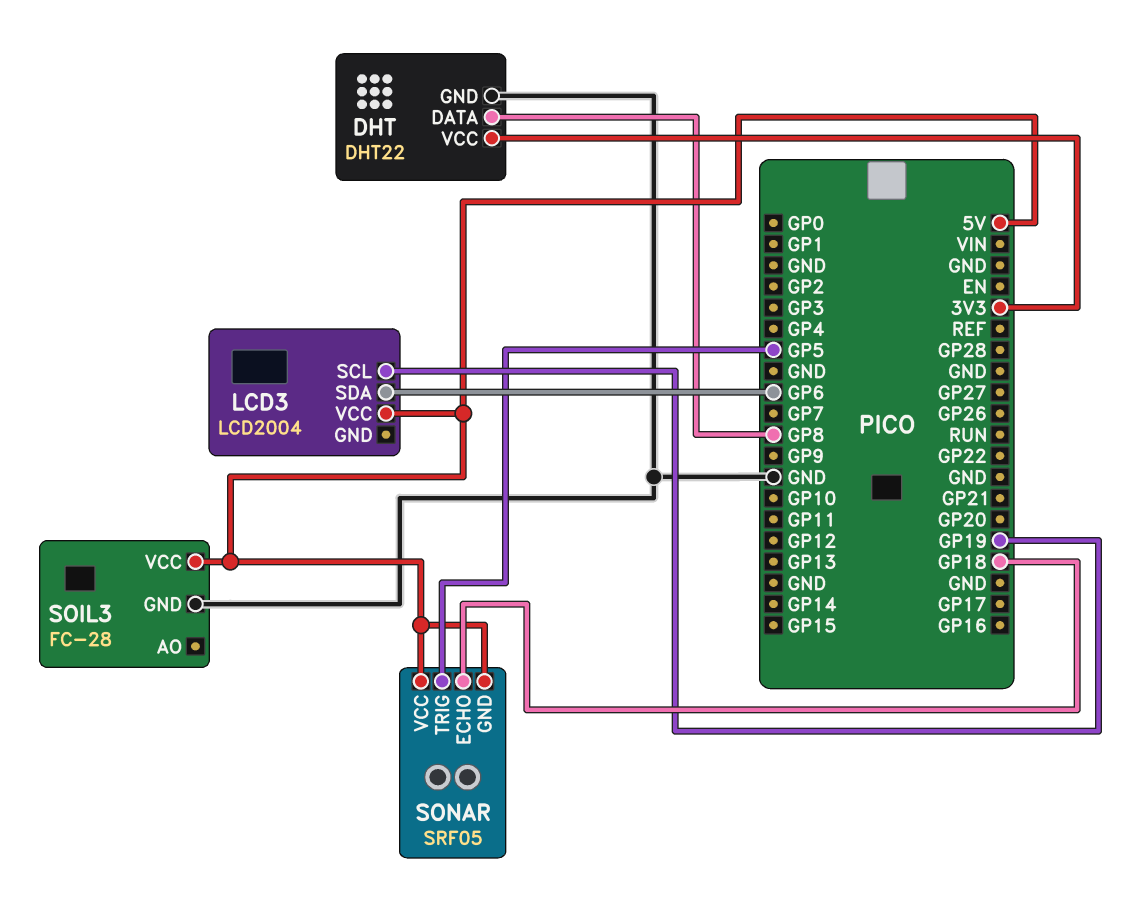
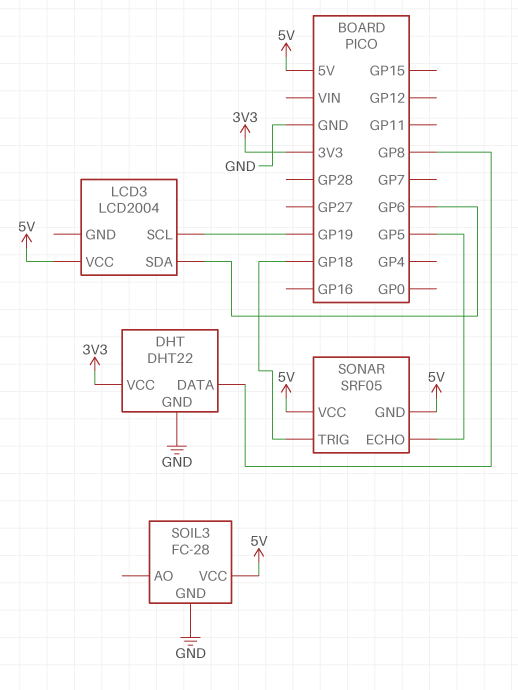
SONAR pin ECHO: GP18 -> GP5
SONAR pin TRIG: GP5 -> GP18

